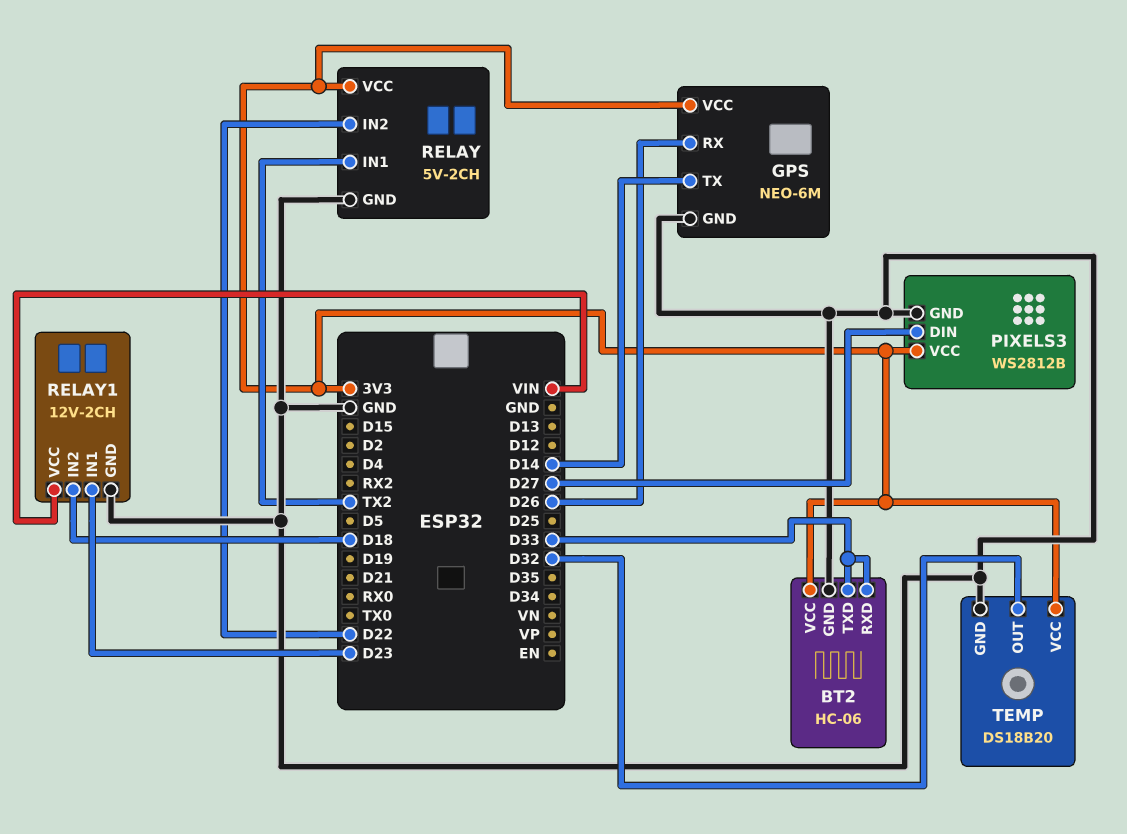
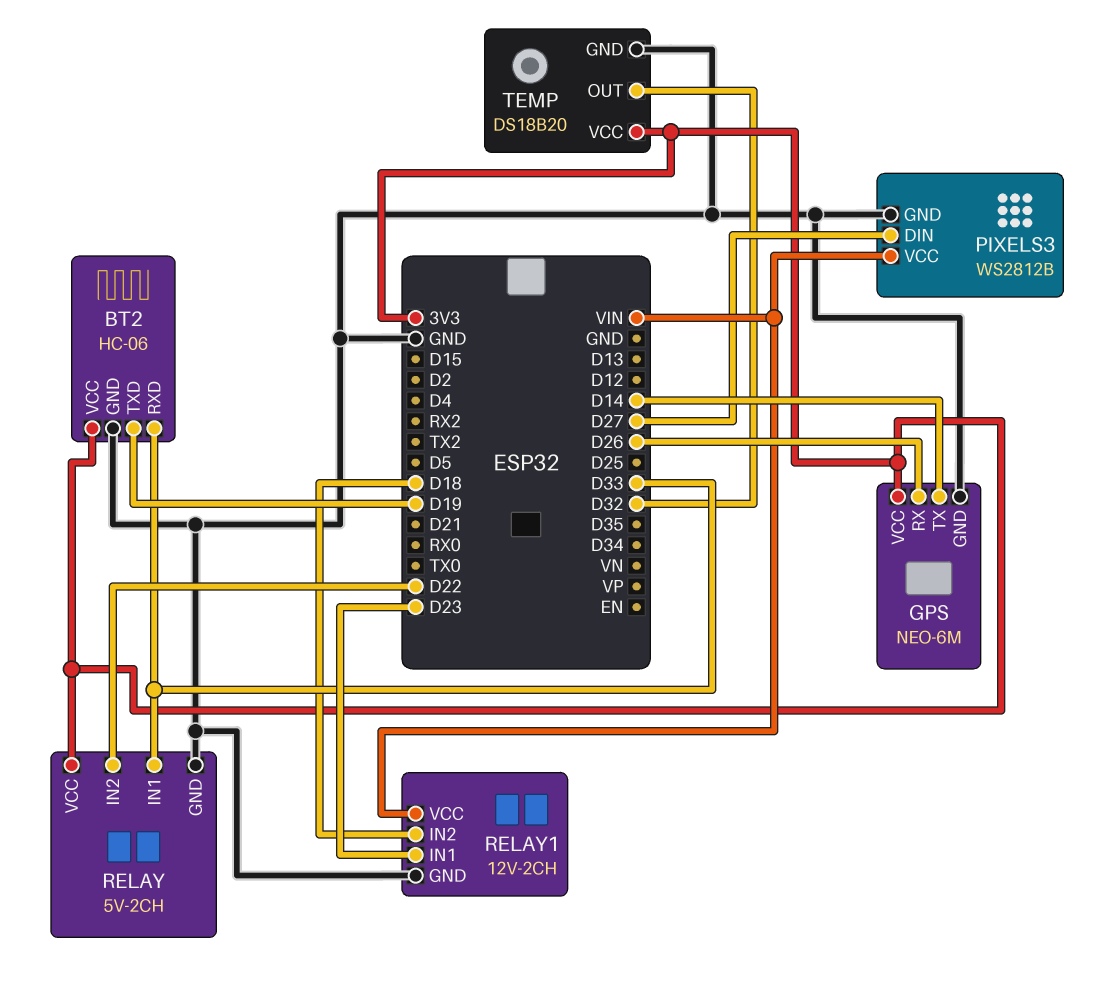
BT2 pin TXD: D33 -> D19
PIXELS3 pin VCC: 3V3 -> VIN
RELAY pin IN1: TX2 -> D33

